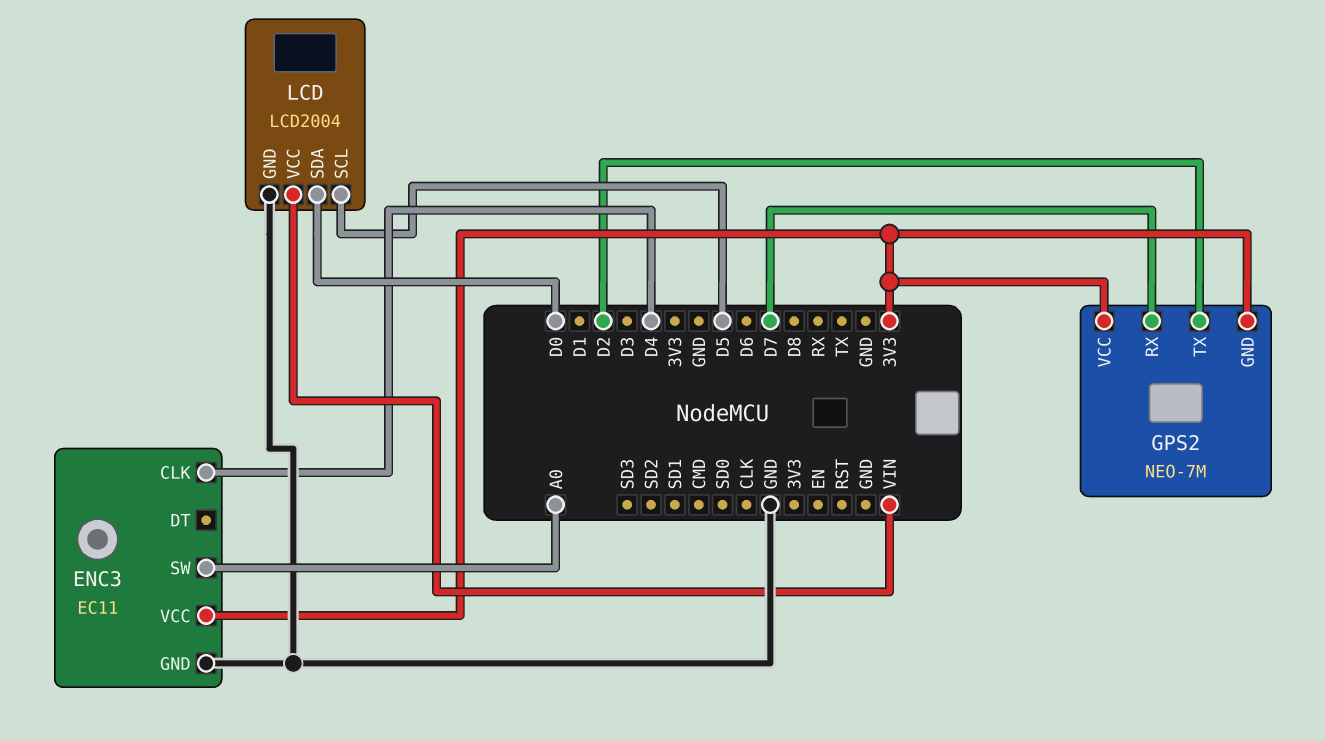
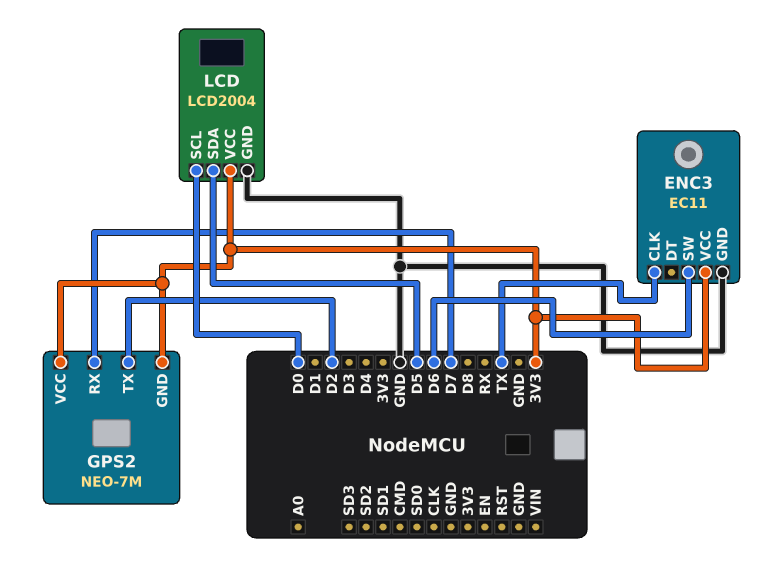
ENC3 pin CLK: D4 -> TX
ENC3 pin SW: A0 -> D6
LCD pin SCL: D5 -> D0
LCD pin SDA: D0 -> D5
LCD pin VCC: VIN -> 3V3

